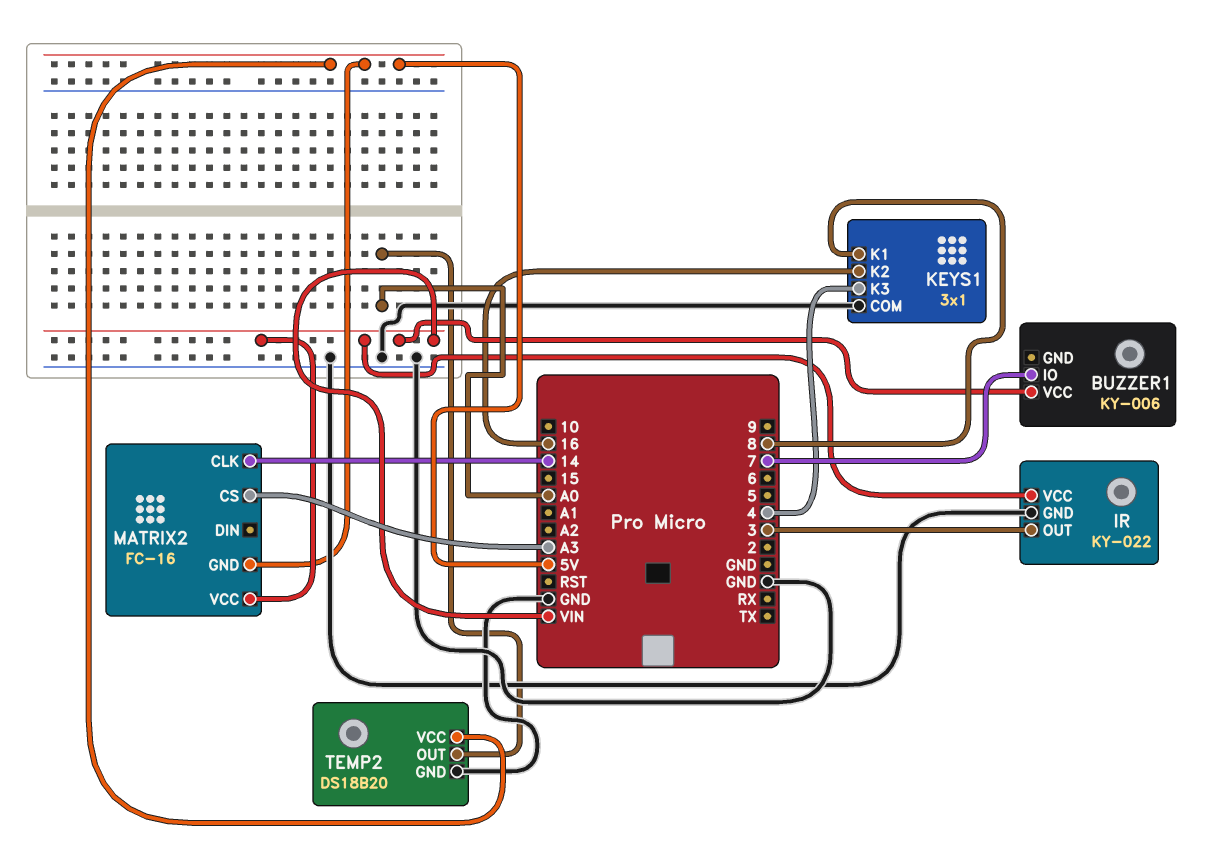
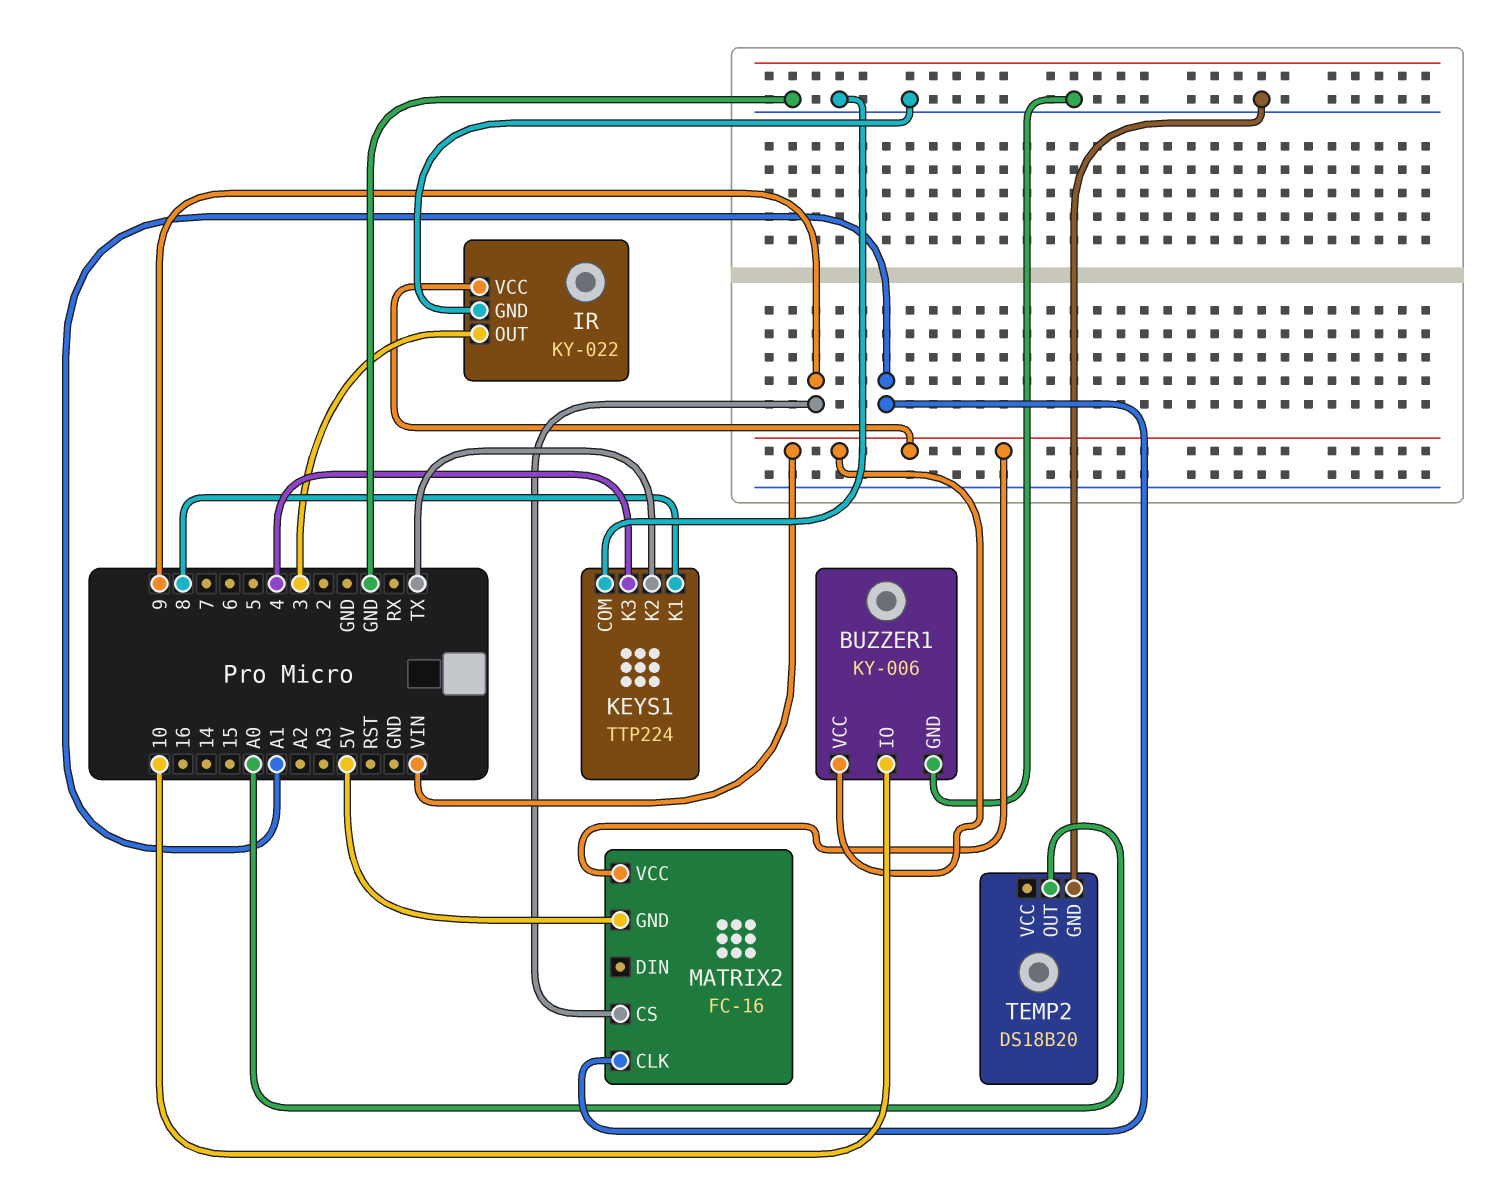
BUZZER1 pin GND: none -> GND
BUZZER1 pin IO: 7 -> 10
KEYS1: 3x1 -> TTP224
KEYS1 pin K2: 16 -> TX
MATRIX2 pin CLK: 14 -> A1
MATRIX2 pin CS: A3 -> 9
TEMP2 pin VCC: 5V -> none

